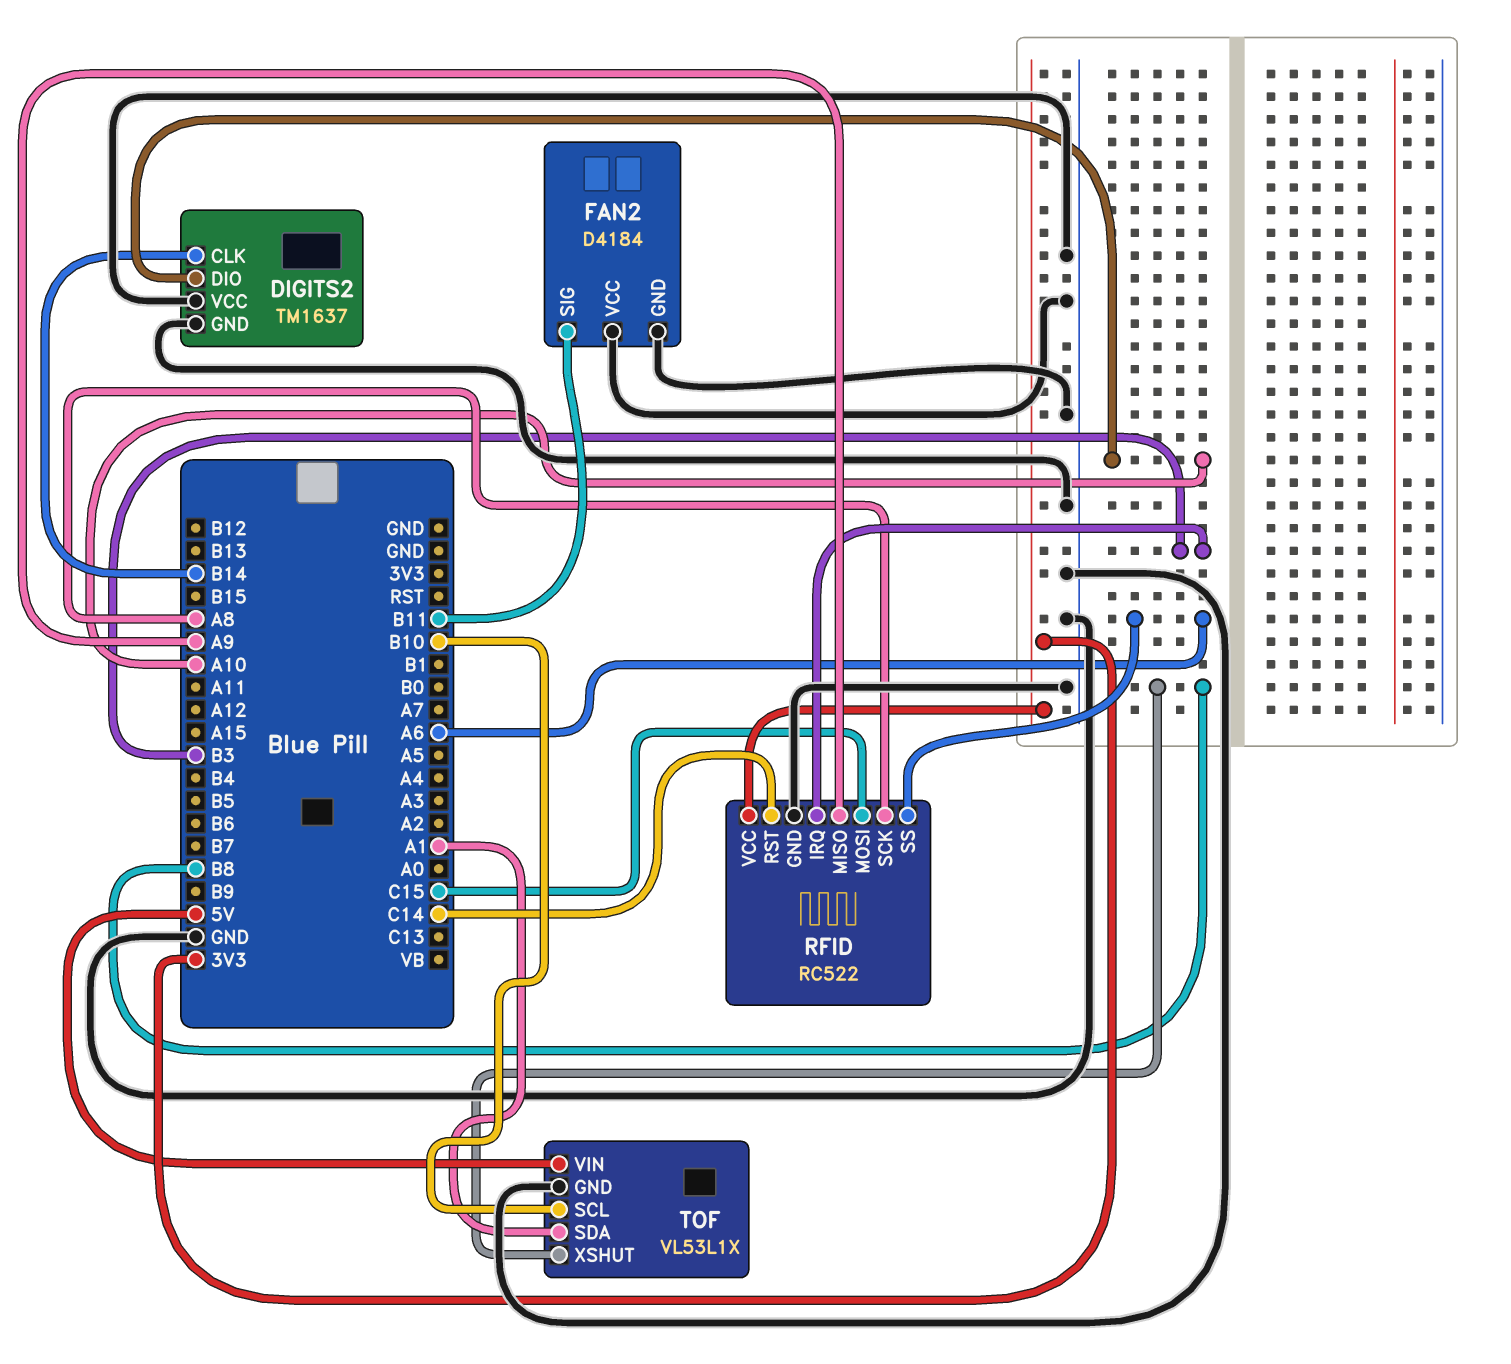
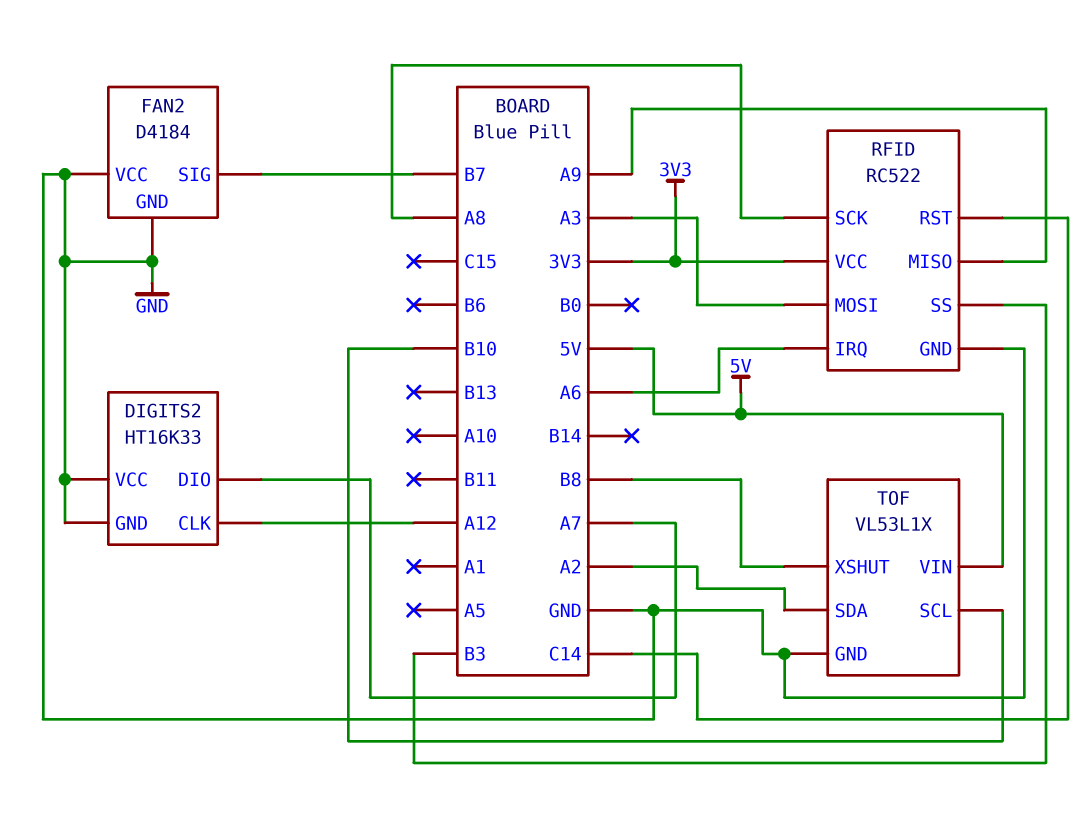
DIGITS2: TM1637 -> HT16K33
DIGITS2 pin CLK: B14 -> A12
DIGITS2 pin DIO: A10 -> A7
FAN2 pin SIG: B11 -> B7
RFID pin IRQ: B3 -> A6
RFID pin MOSI: C15 -> A3
RFID pin SS: A6 -> B3
TOF pin SDA: A1 -> A2

